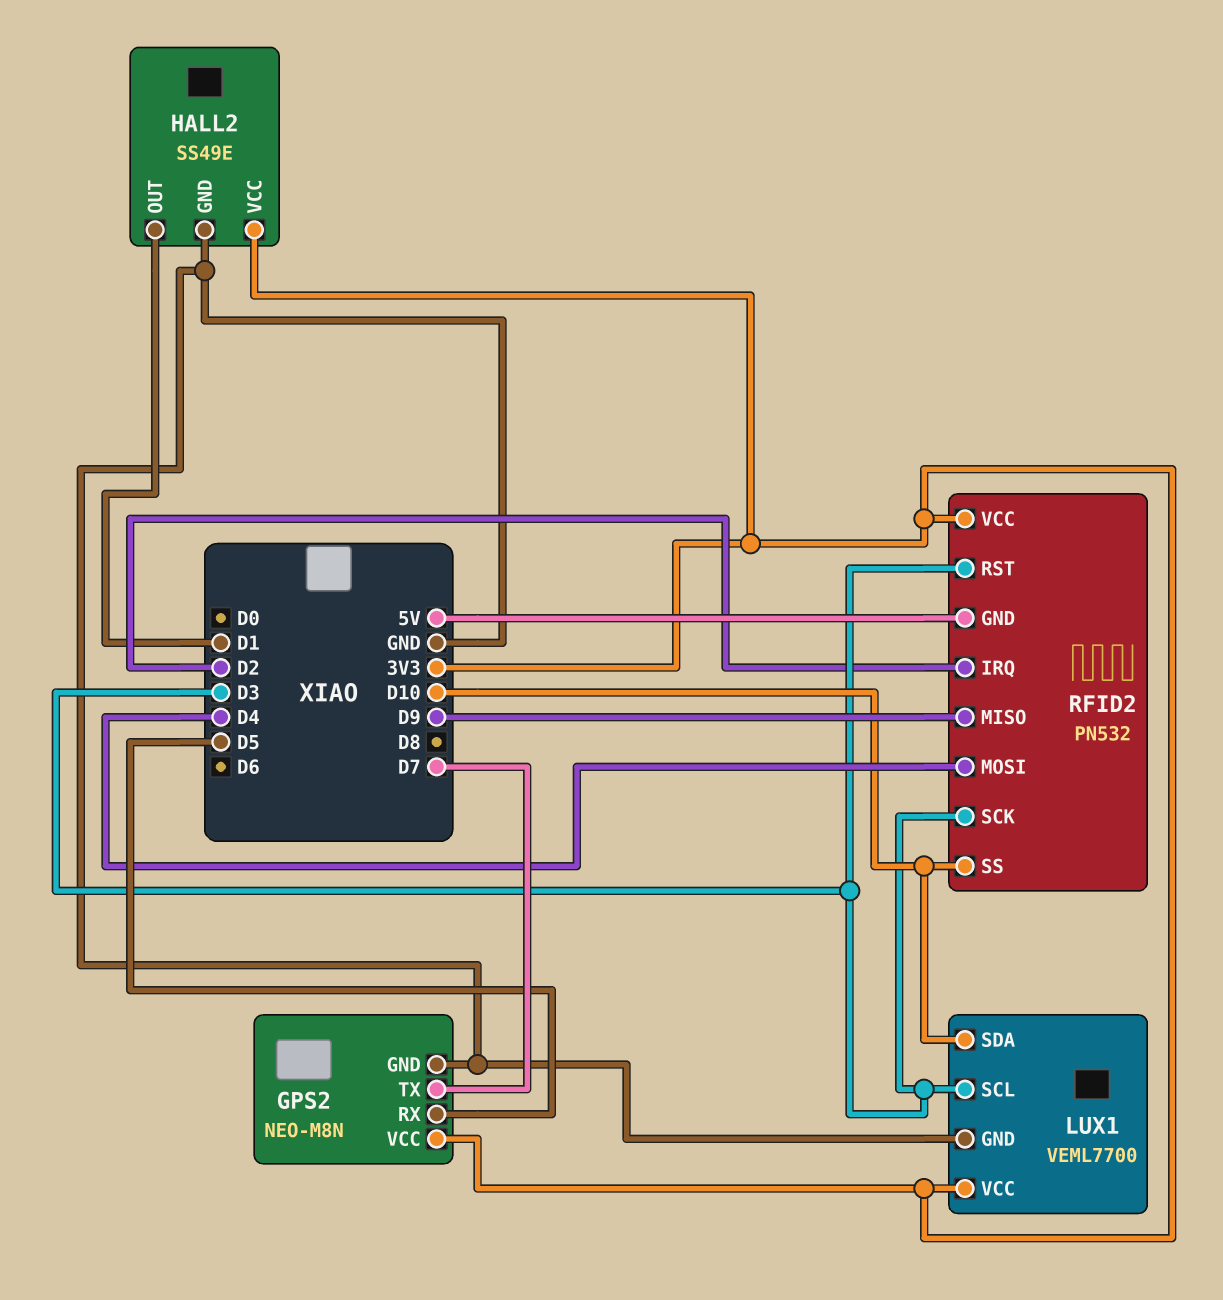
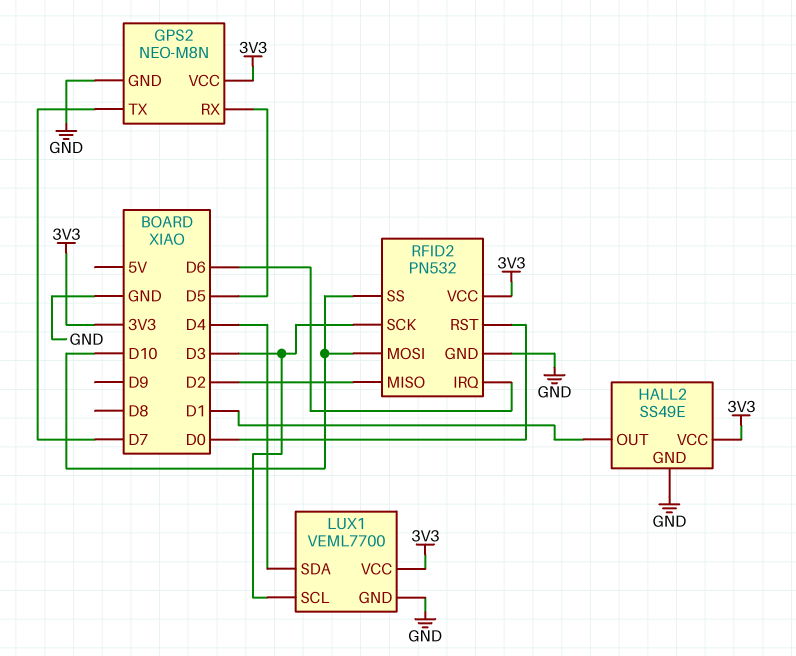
LUX1 pin SDA: D10 -> D4
RFID2 pin GND: 5V -> GND
RFID2 pin IRQ: D2 -> D6
RFID2 pin MISO: D9 -> D2
RFID2 pin MOSI: D4 -> D10
RFID2 pin RST: D3 -> D0

